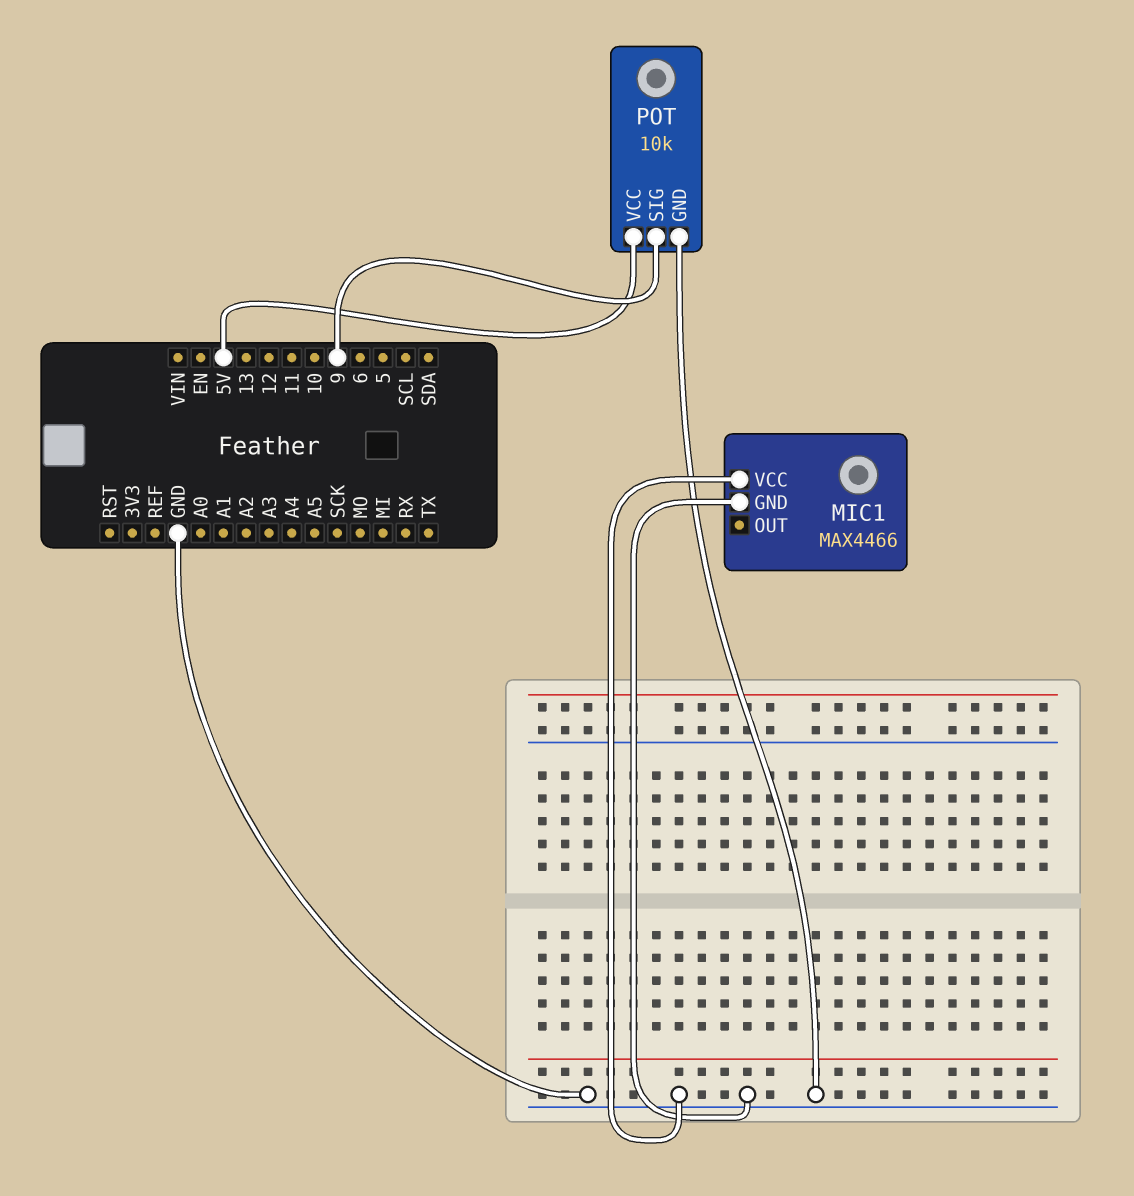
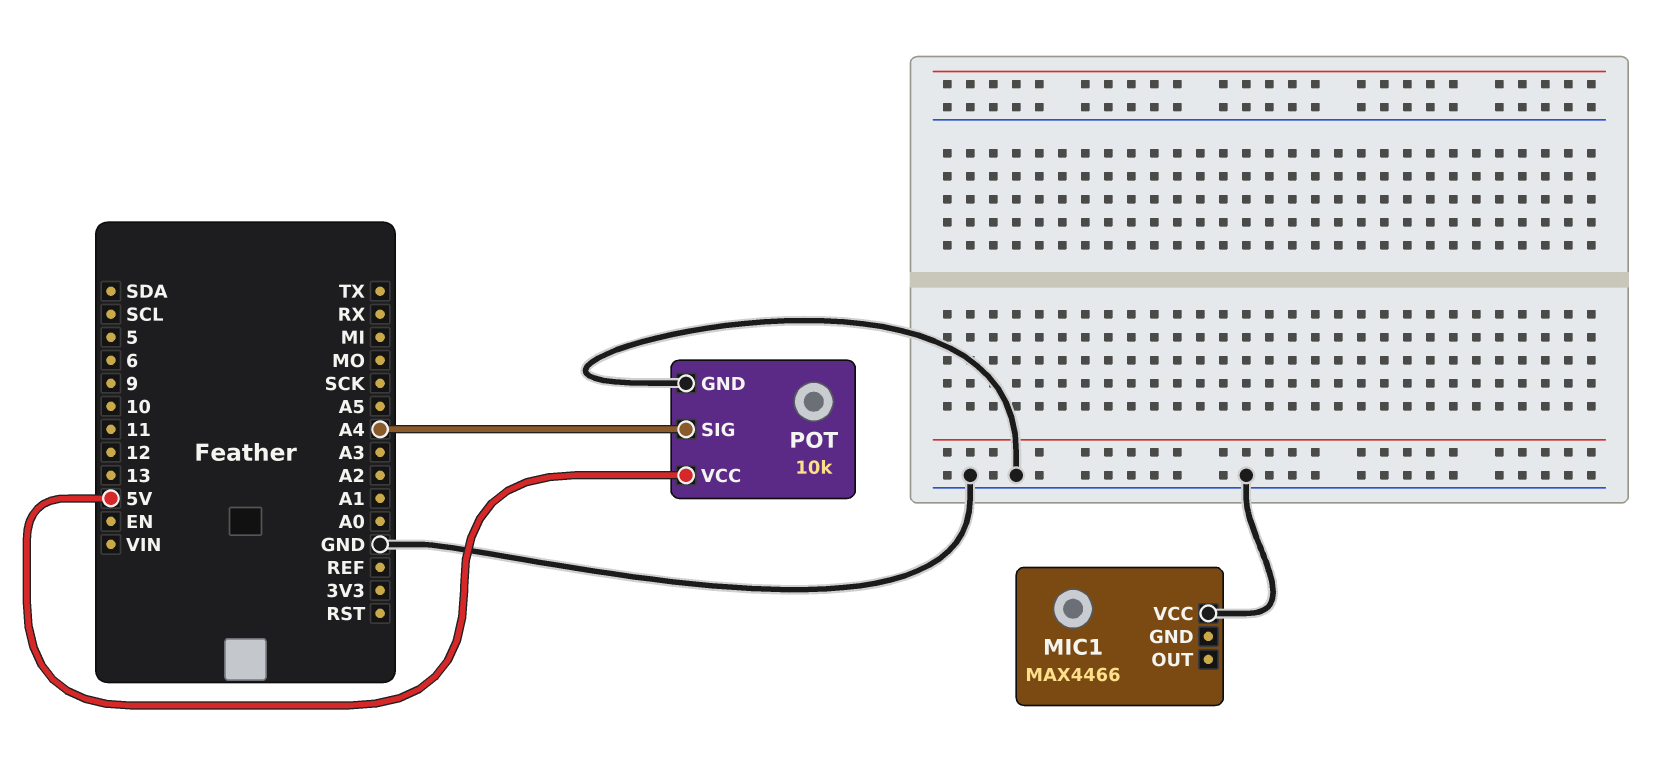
MIC1 pin GND: GND -> none
POT pin SIG: 9 -> A4

